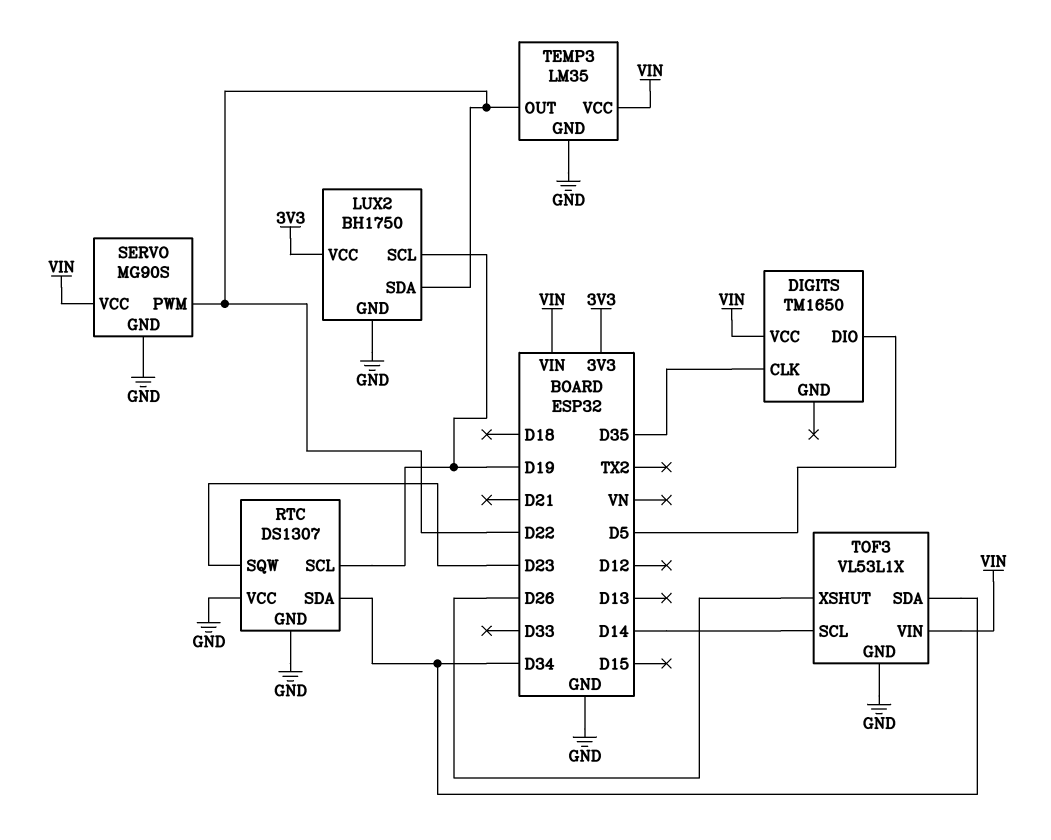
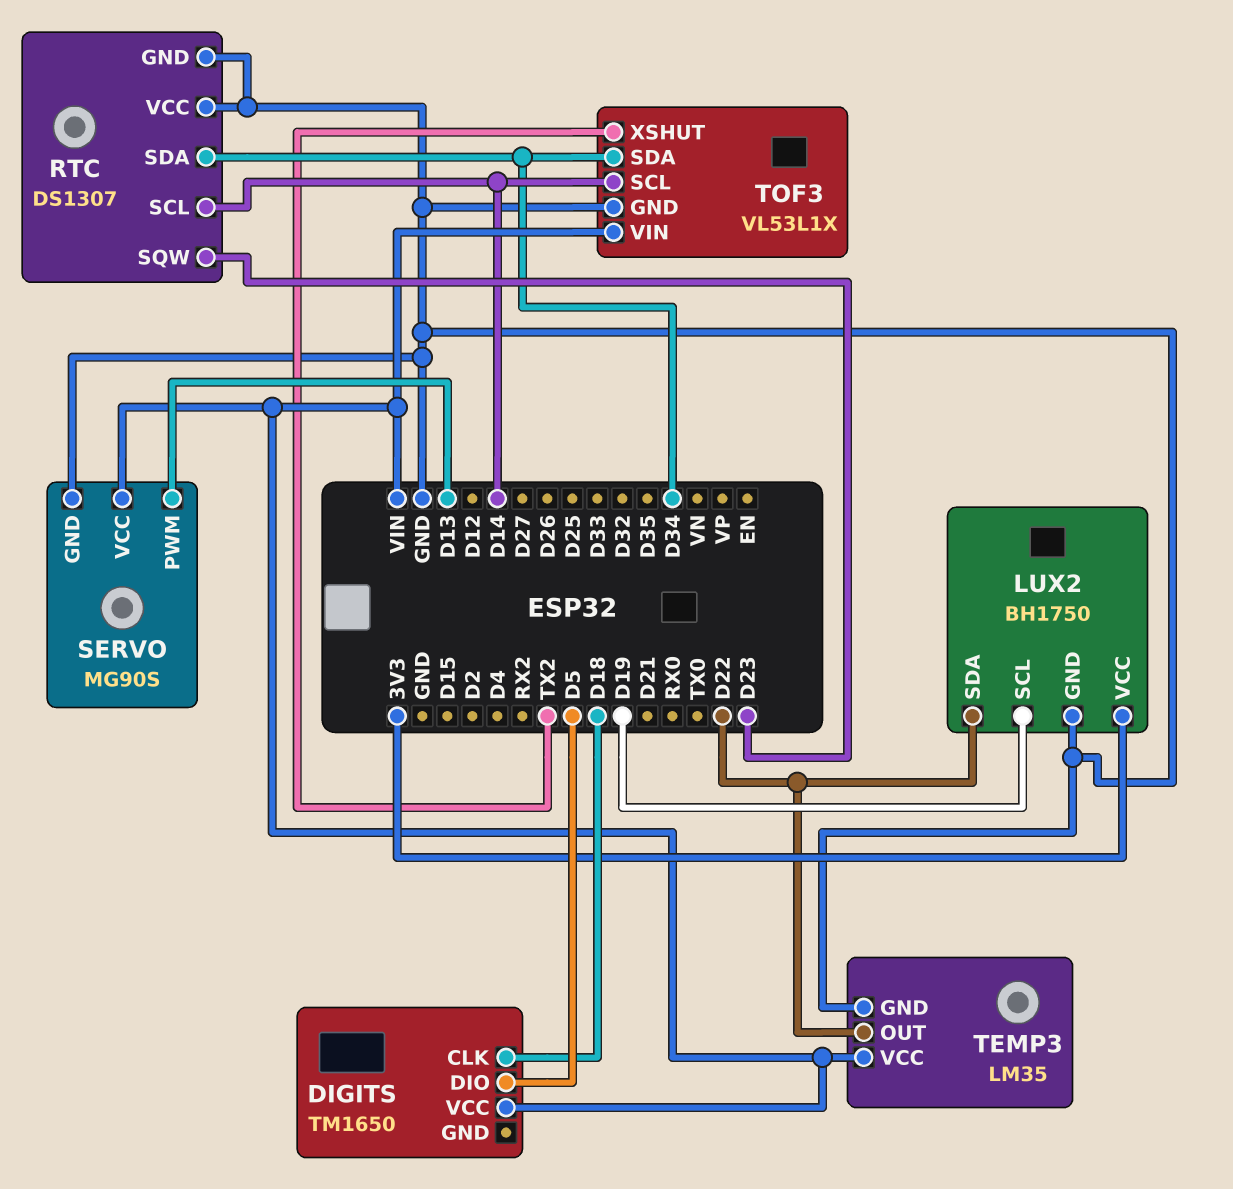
DIGITS pin CLK: D35 -> D18
RTC pin SCL: D19 -> D14
SERVO pin PWM: D22 -> D13
TOF3 pin XSHUT: D26 -> TX2

